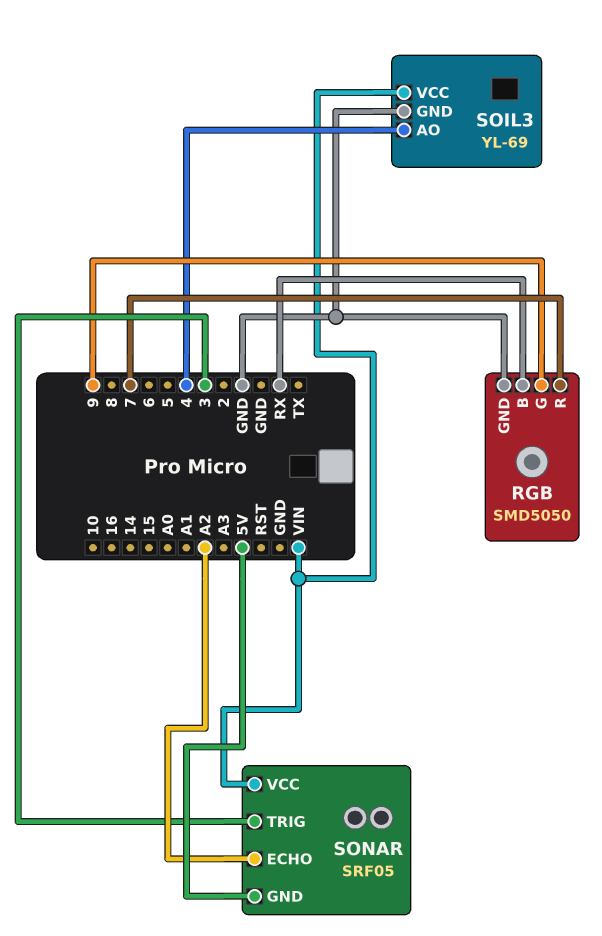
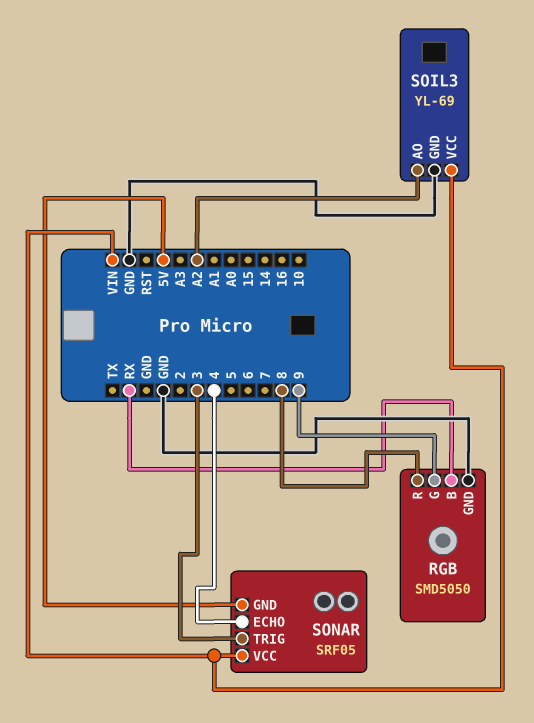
RGB pin R: 7 -> 8
SOIL3 pin AO: 4 -> A2
SONAR pin ECHO: A2 -> 4

